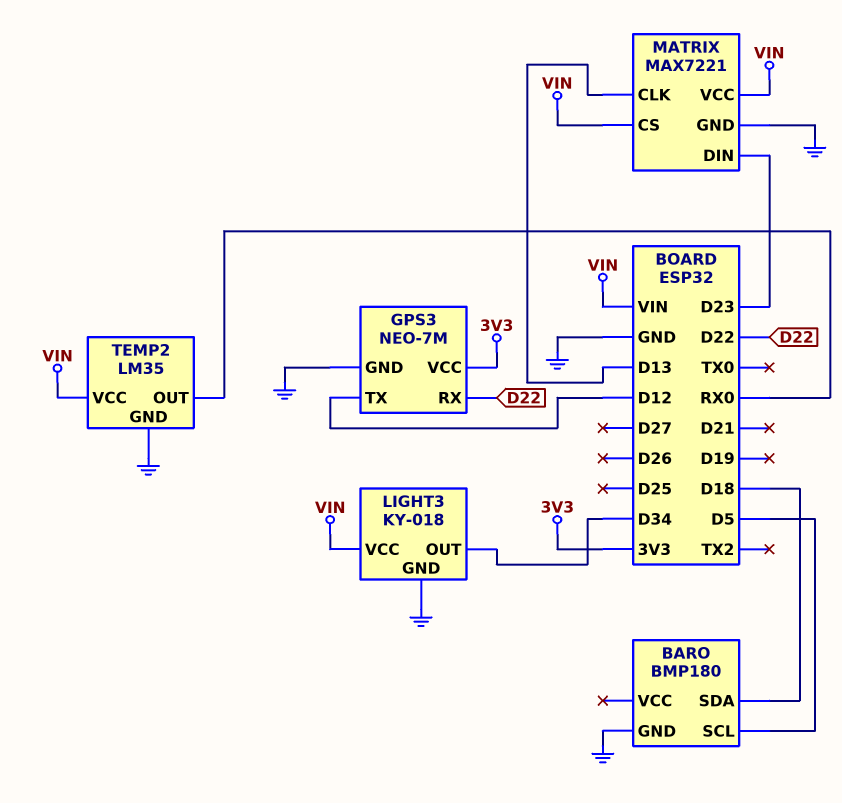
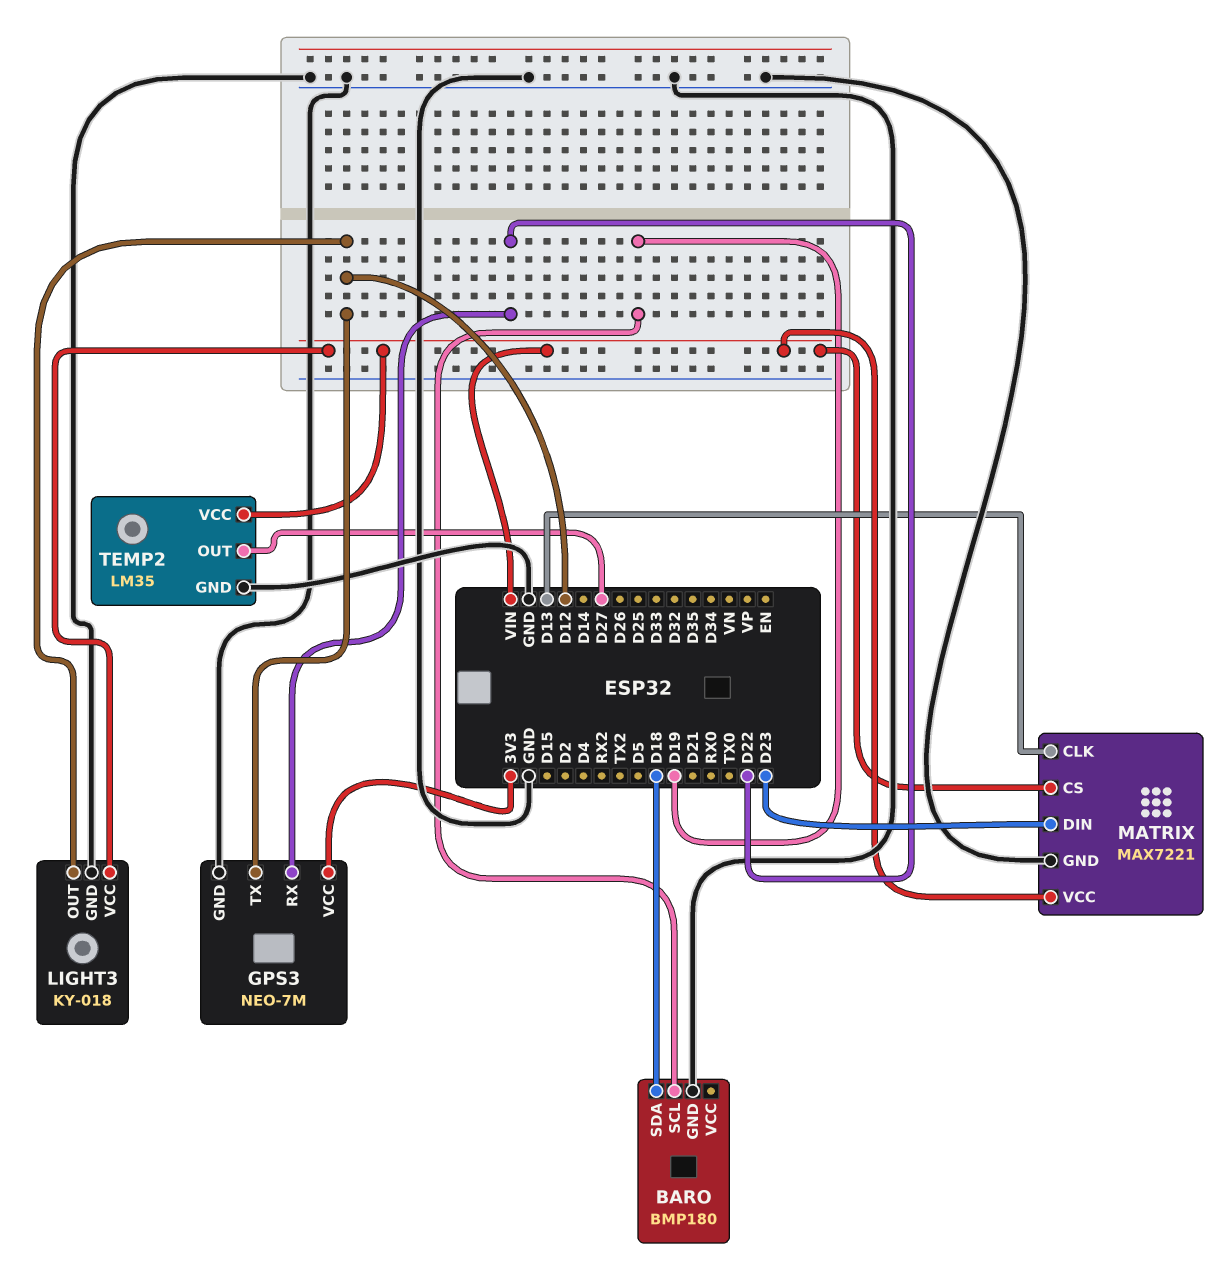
BARO pin SCL: D5 -> D19
LIGHT3 pin OUT: D34 -> D12
TEMP2 pin OUT: RX0 -> D27

